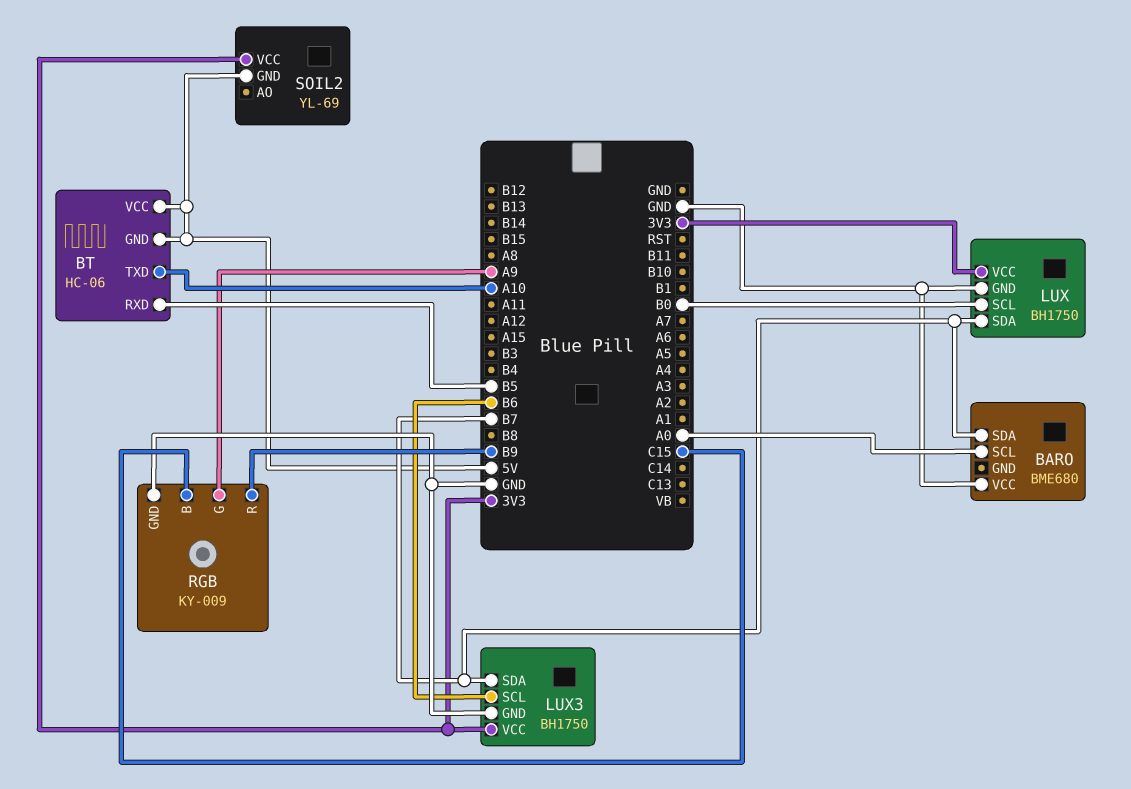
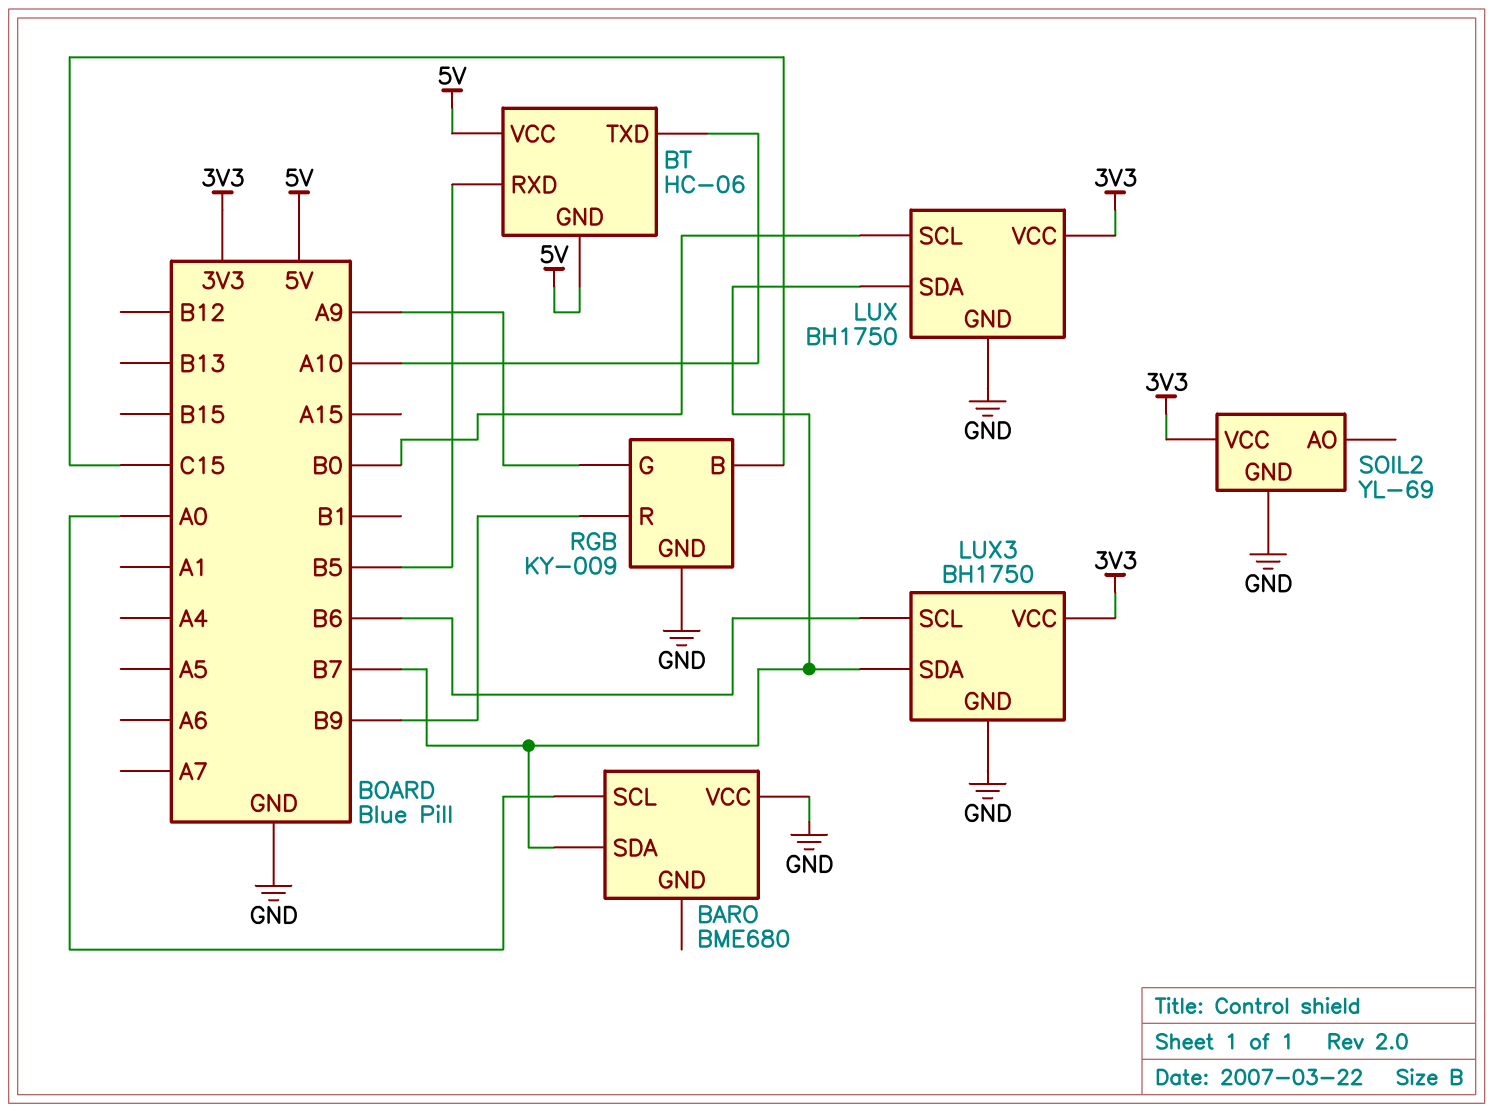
SOIL2 pin GND: 5V -> GND

